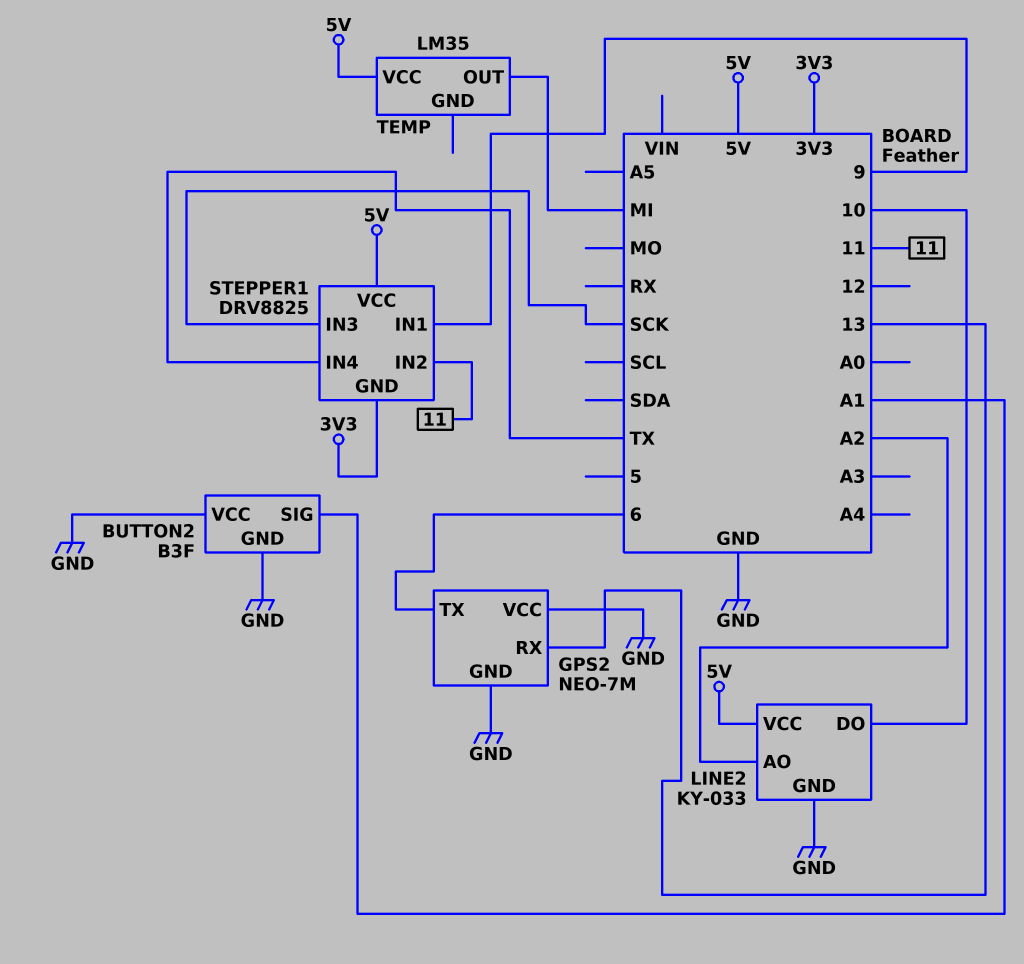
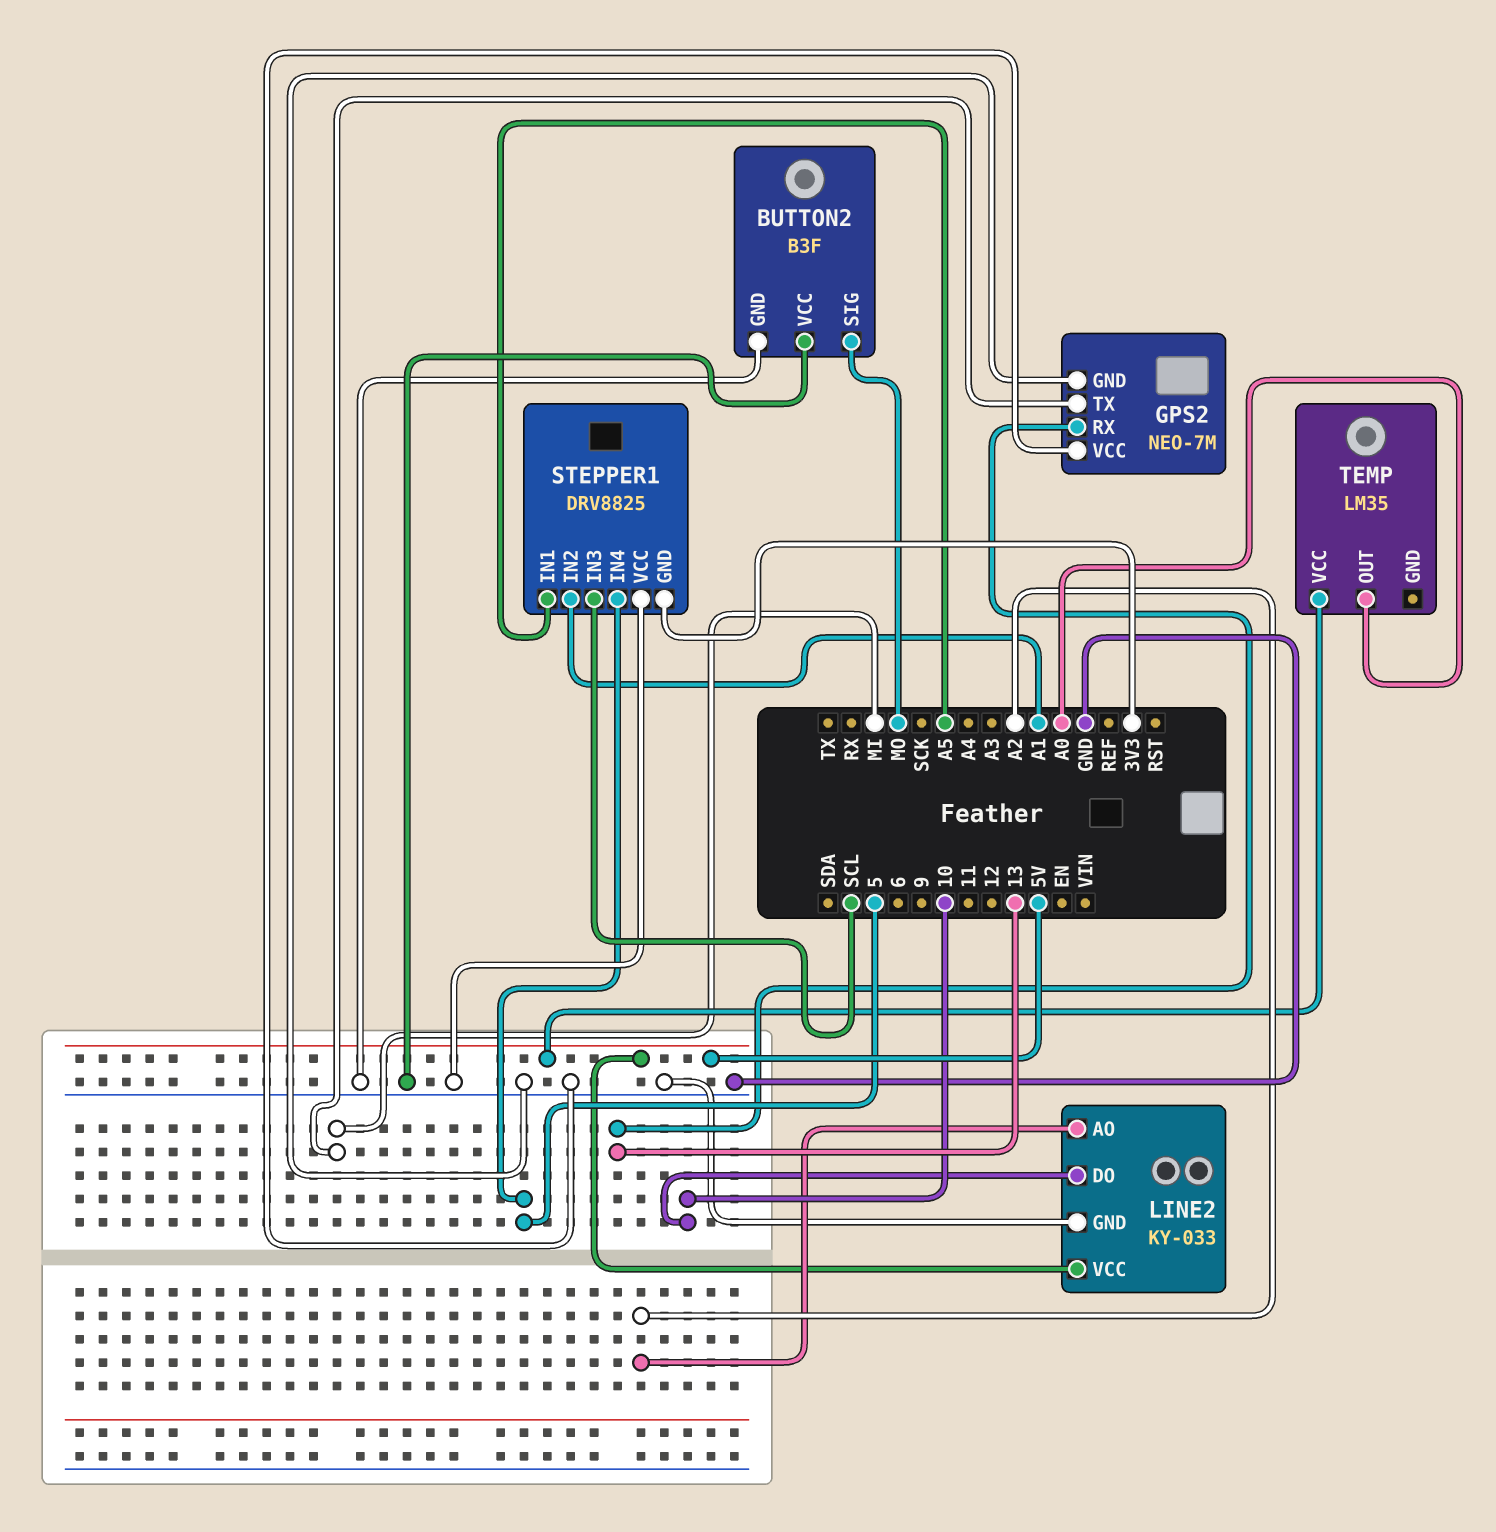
BUTTON2 pin SIG: A1 -> MO
GPS2 pin TX: 6 -> MI
STEPPER1 pin IN1: 9 -> A5
STEPPER1 pin IN2: 11 -> A1
STEPPER1 pin IN3: SCK -> SCL
STEPPER1 pin IN4: TX -> 5
STEPPER1 pin VCC: 5V -> GND
TEMP pin OUT: MI -> A0

